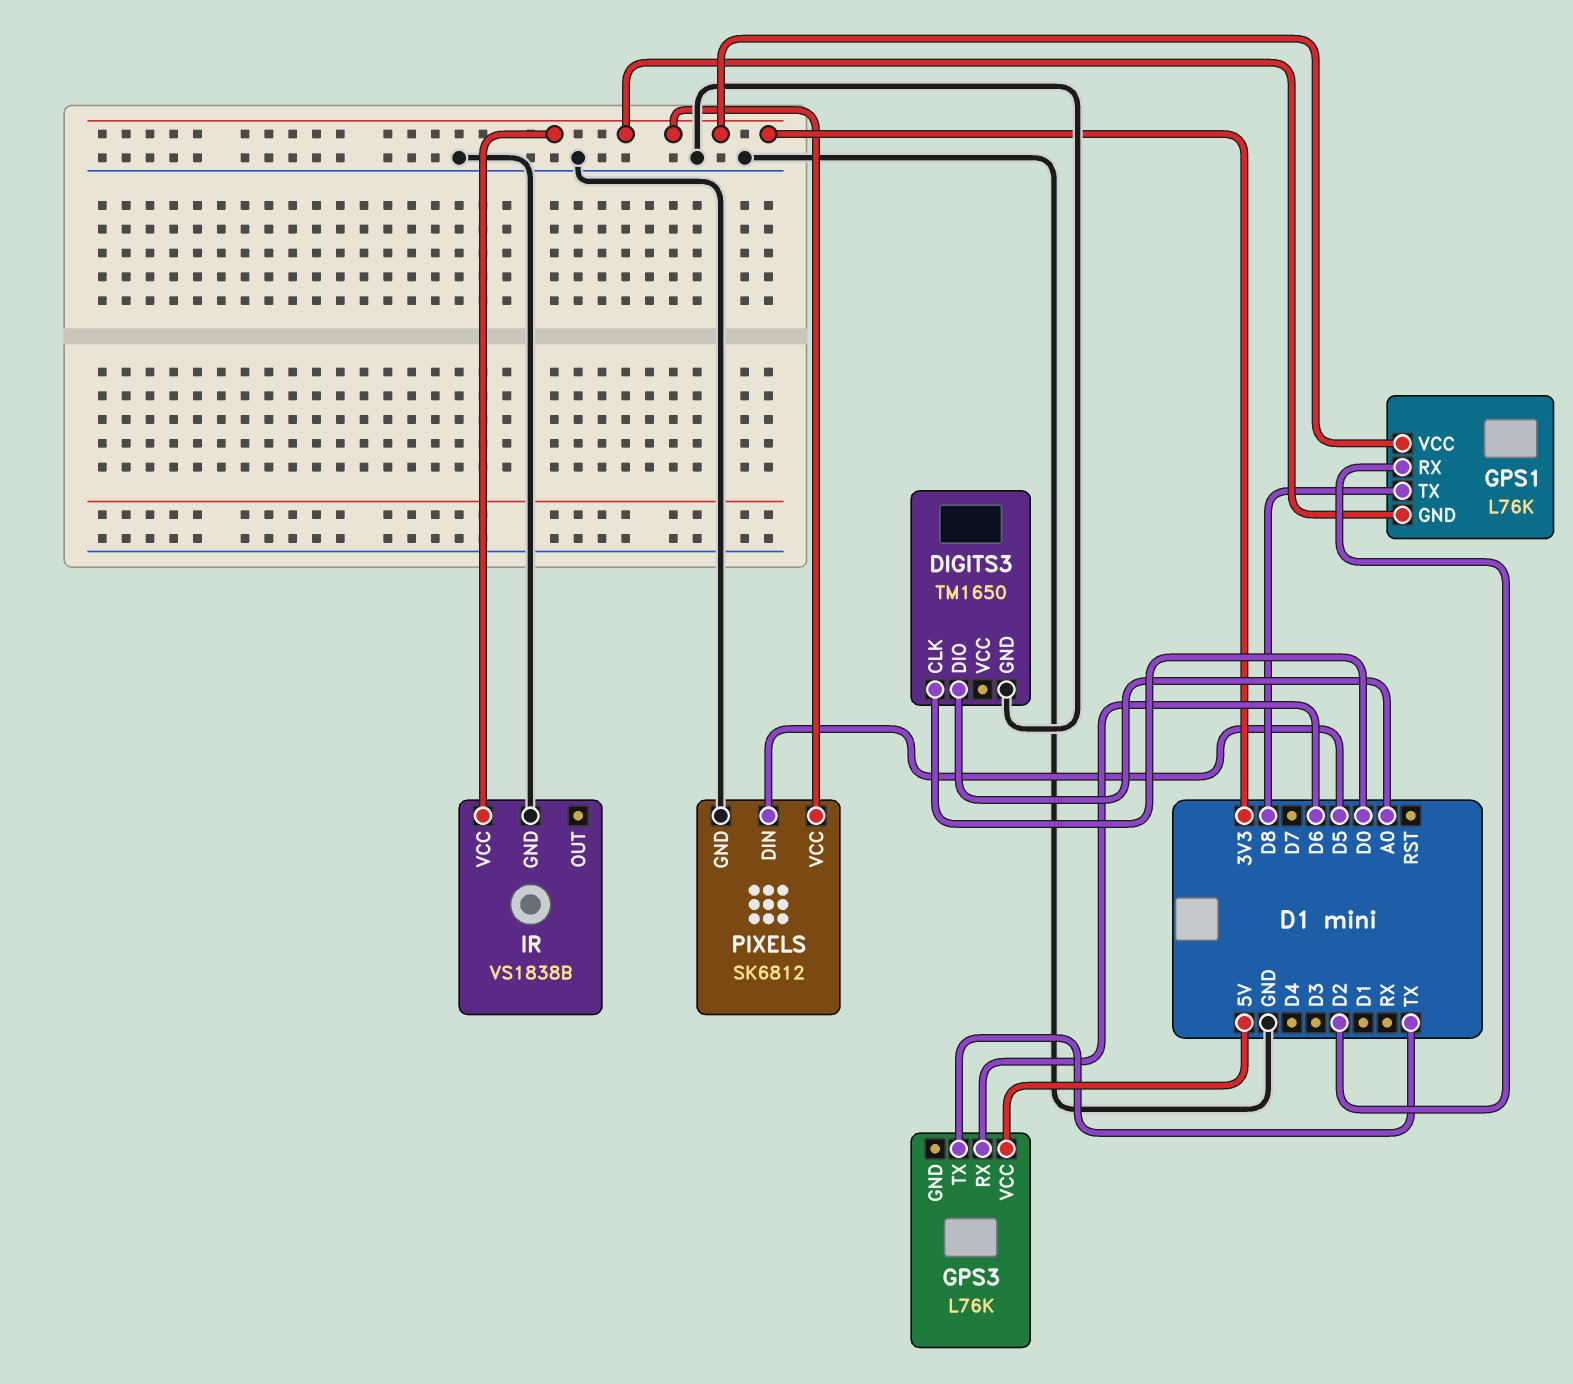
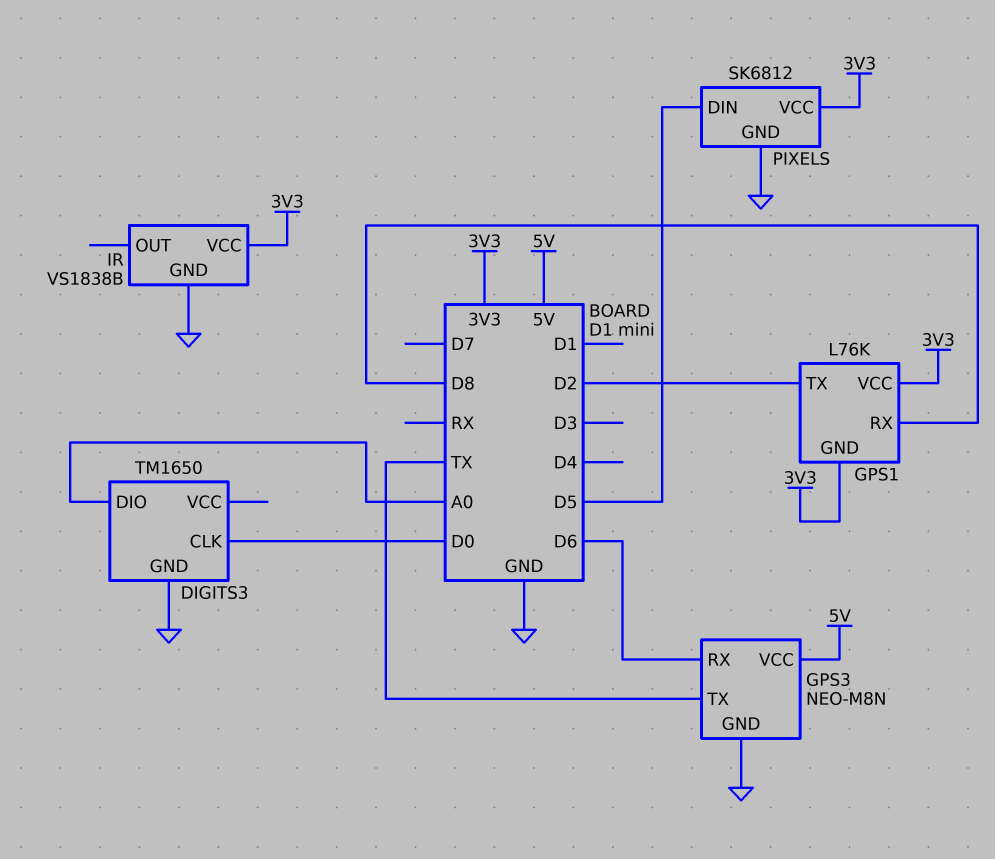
GPS1 pin RX: D2 -> D8
GPS1 pin TX: D8 -> D2
GPS3: L76K -> NEO-M8N
GPS3 pin GND: none -> GND

